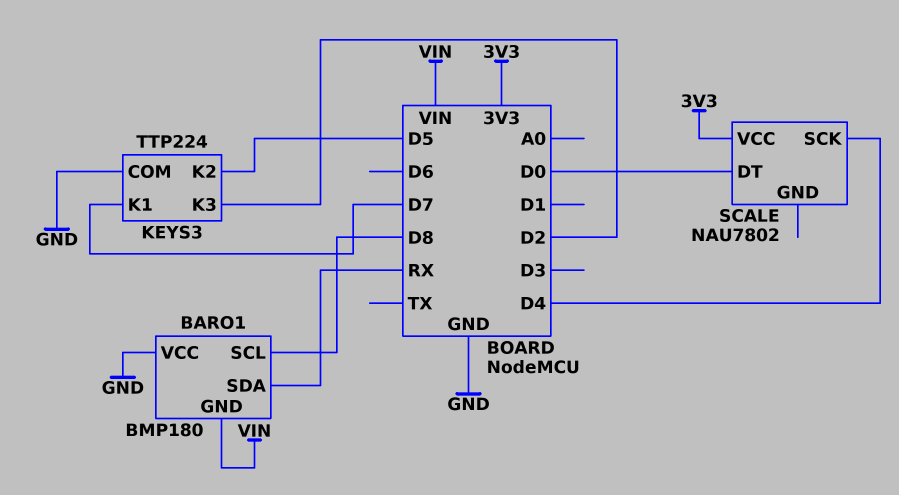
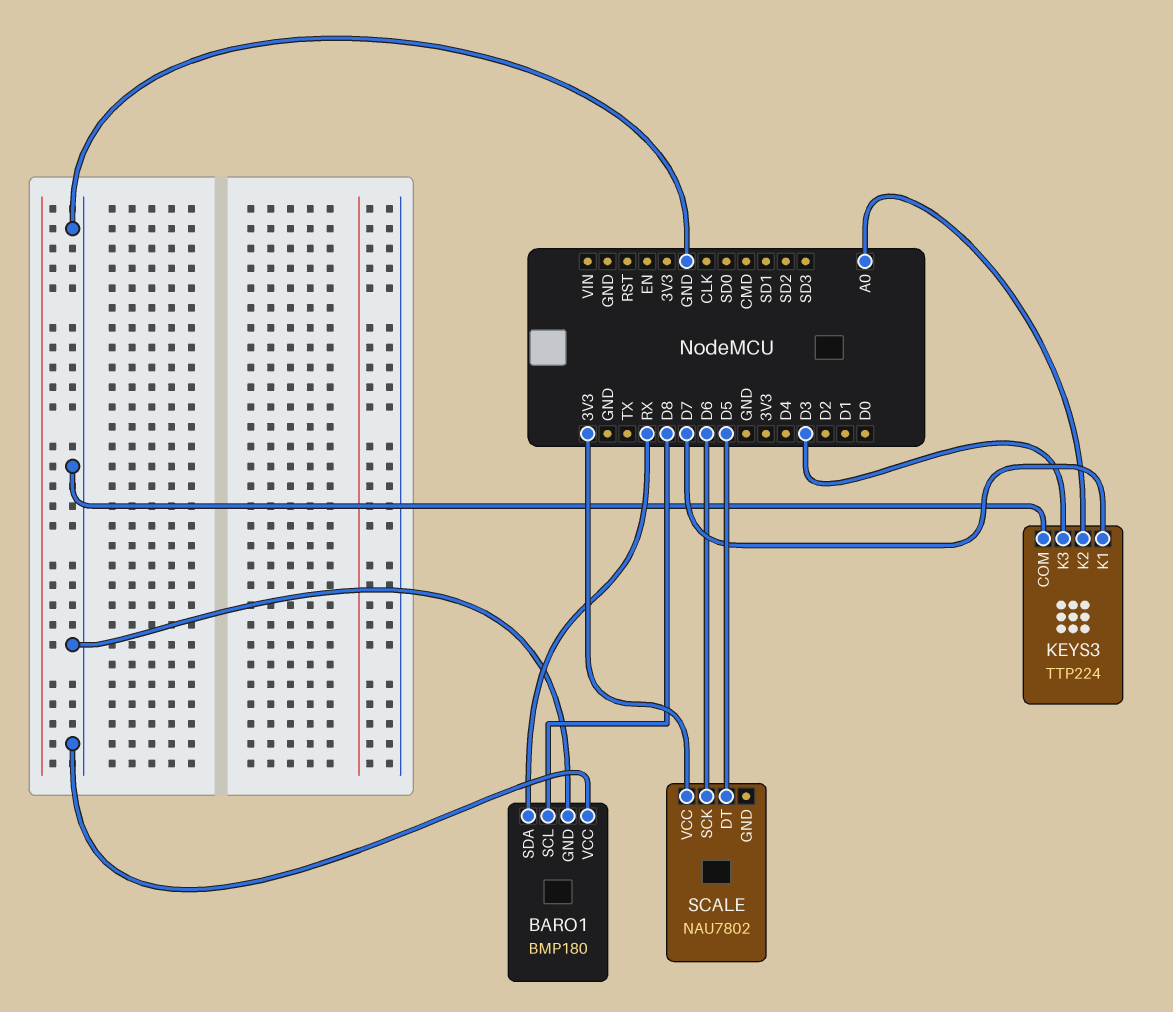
BARO1 pin GND: VIN -> GND
KEYS3 pin K2: D5 -> A0
KEYS3 pin K3: D2 -> D3
SCALE pin DT: D0 -> D5
SCALE pin SCK: D4 -> D6

